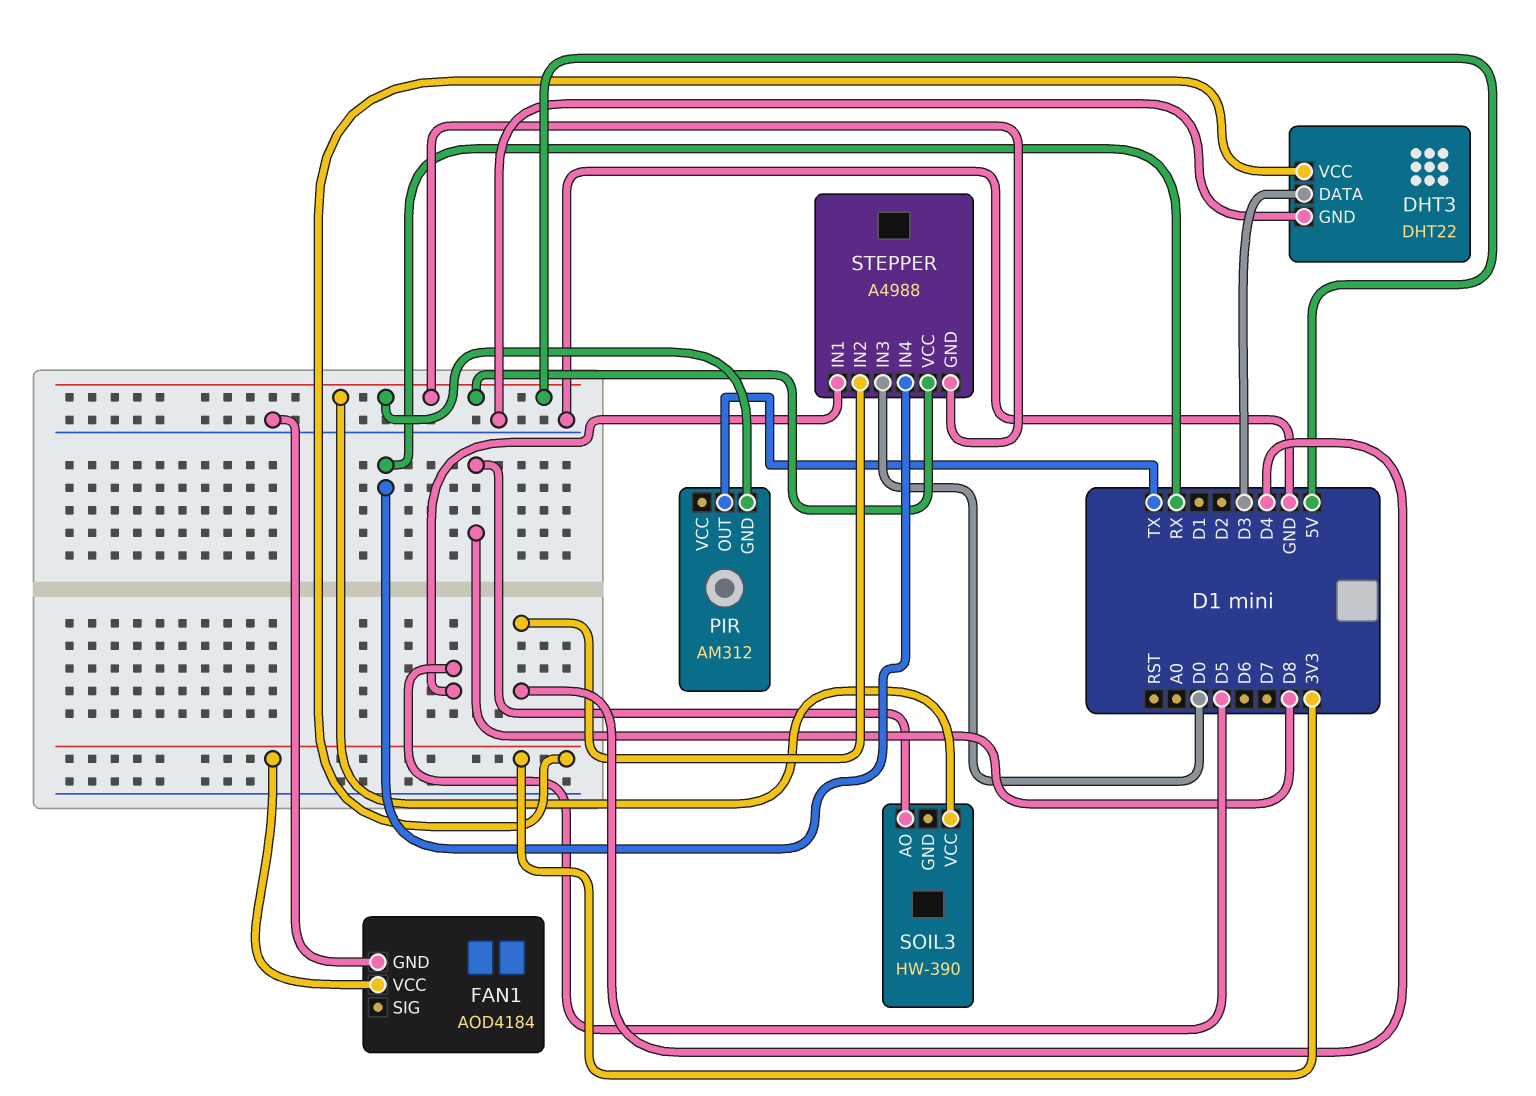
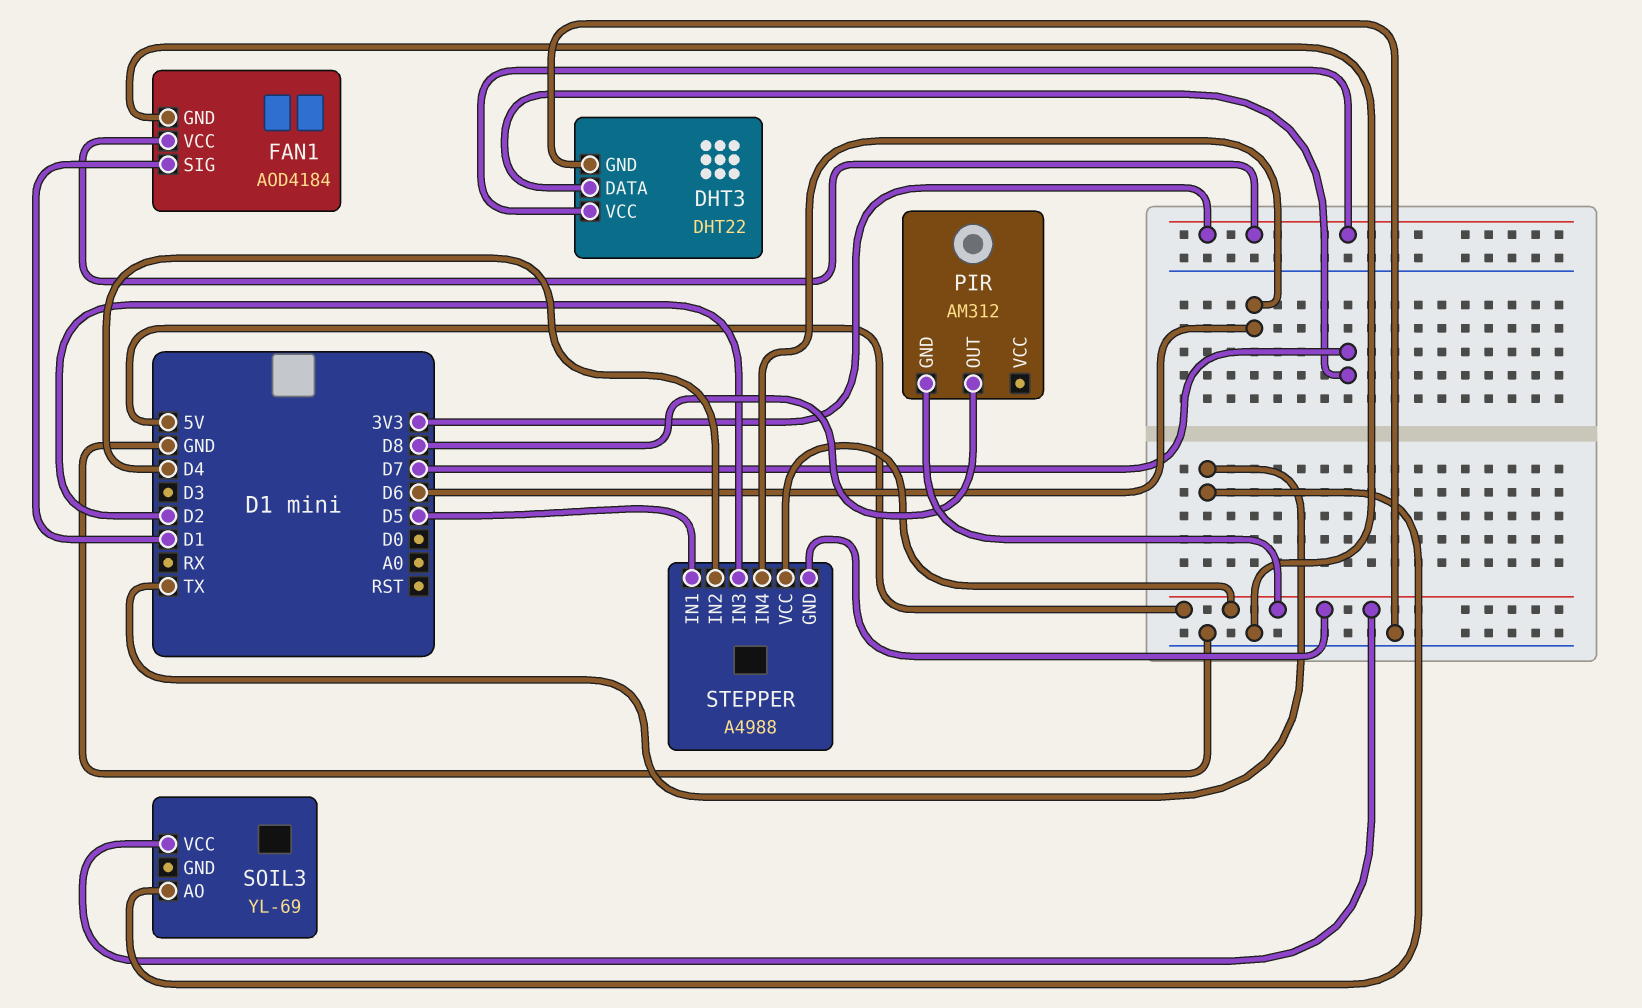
DHT3 pin DATA: D3 -> D7
FAN1 pin SIG: none -> D1
PIR pin OUT: TX -> D8
SOIL3: HW-390 -> YL-69
SOIL3 pin AO: D8 -> TX
STEPPER pin IN3: D0 -> D2
STEPPER pin IN4: RX -> D6

